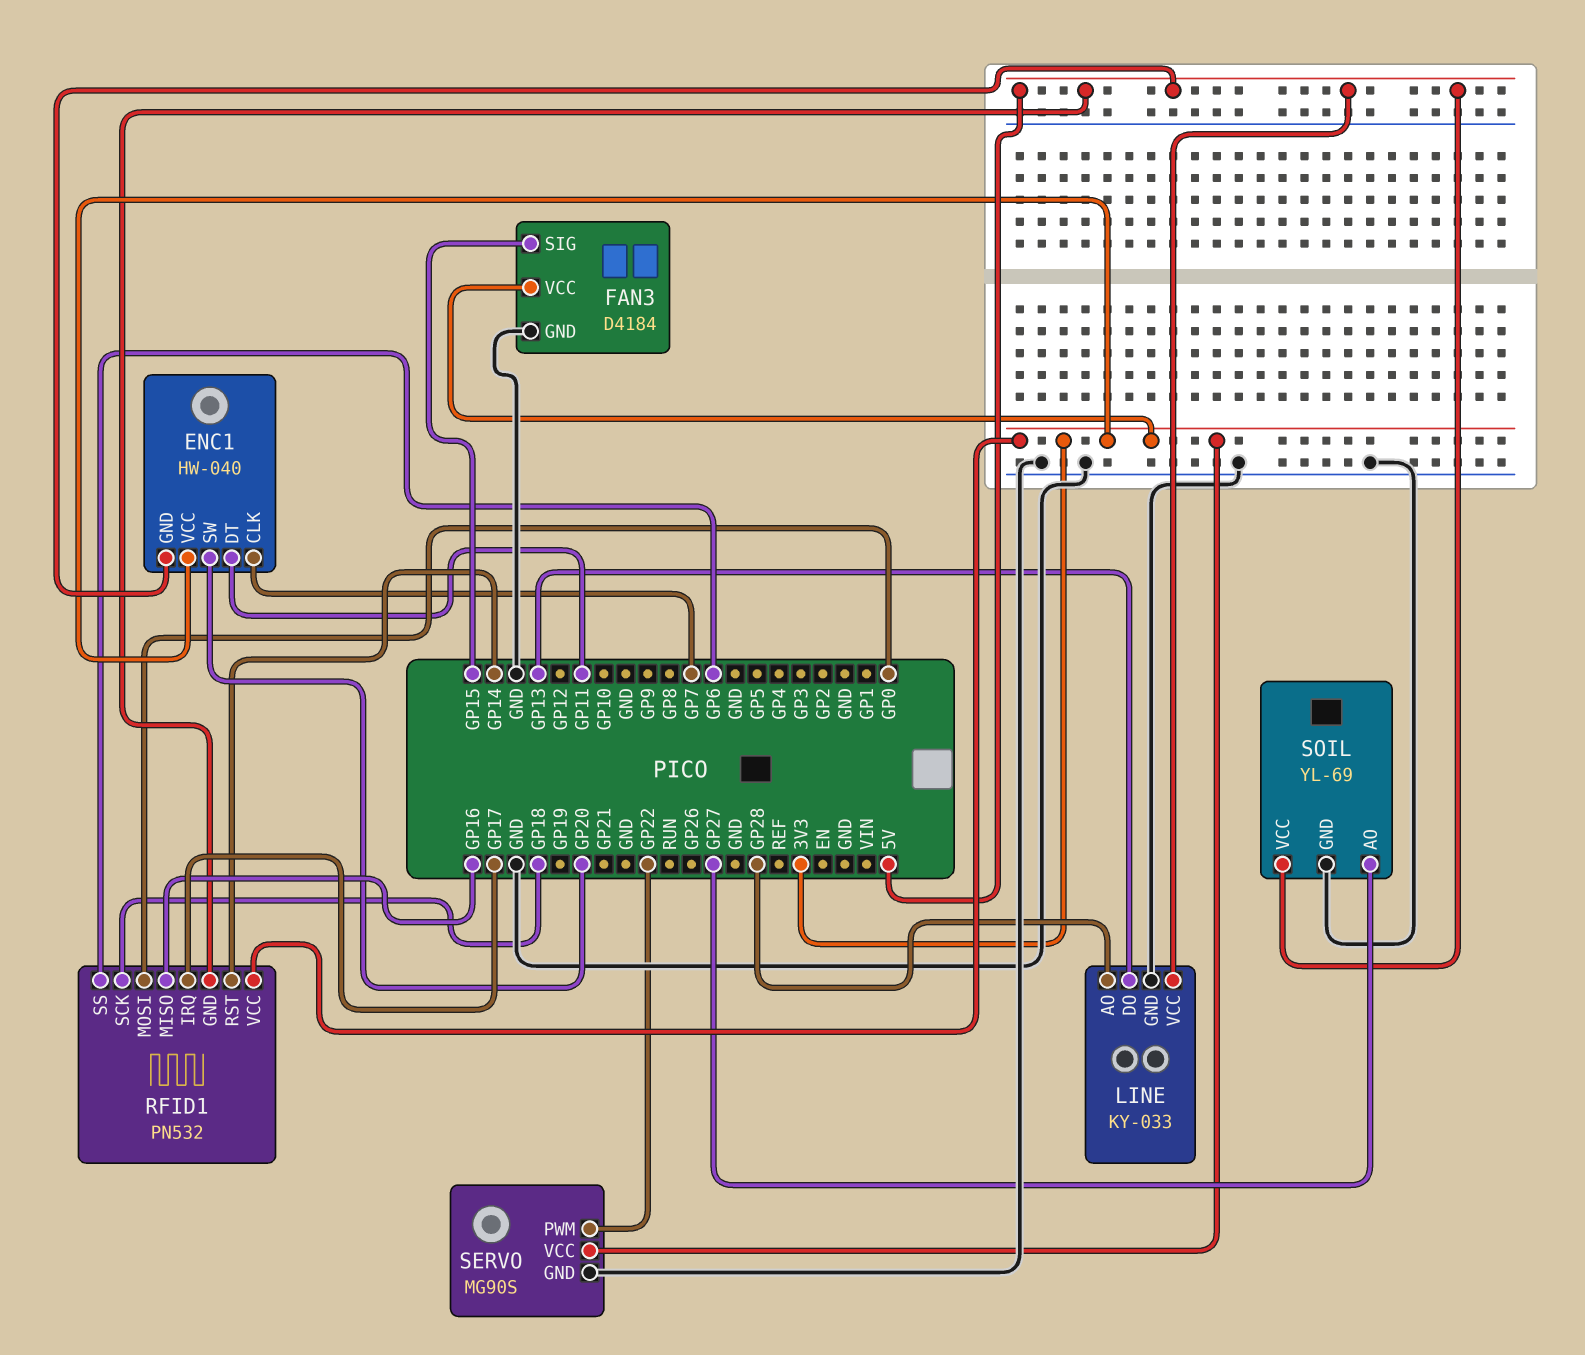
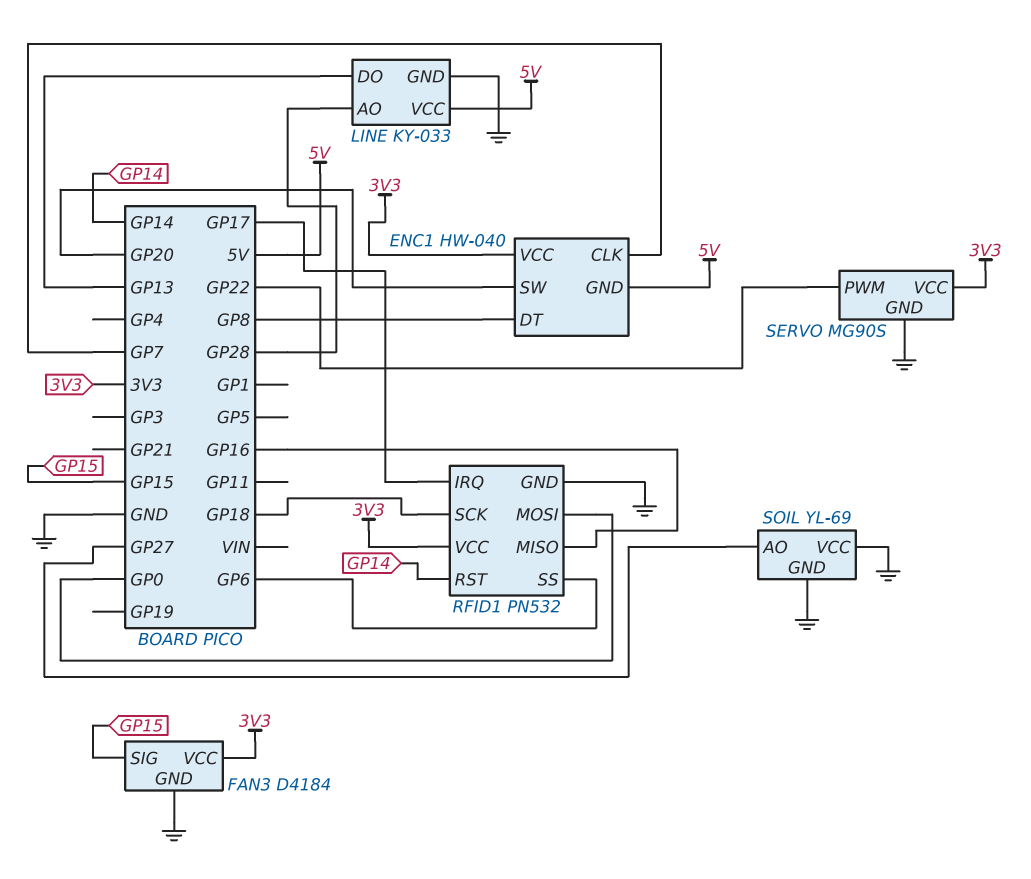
ENC1 pin DT: GP11 -> GP8
RFID1 pin GND: 5V -> GND
SOIL pin VCC: 5V -> GND

